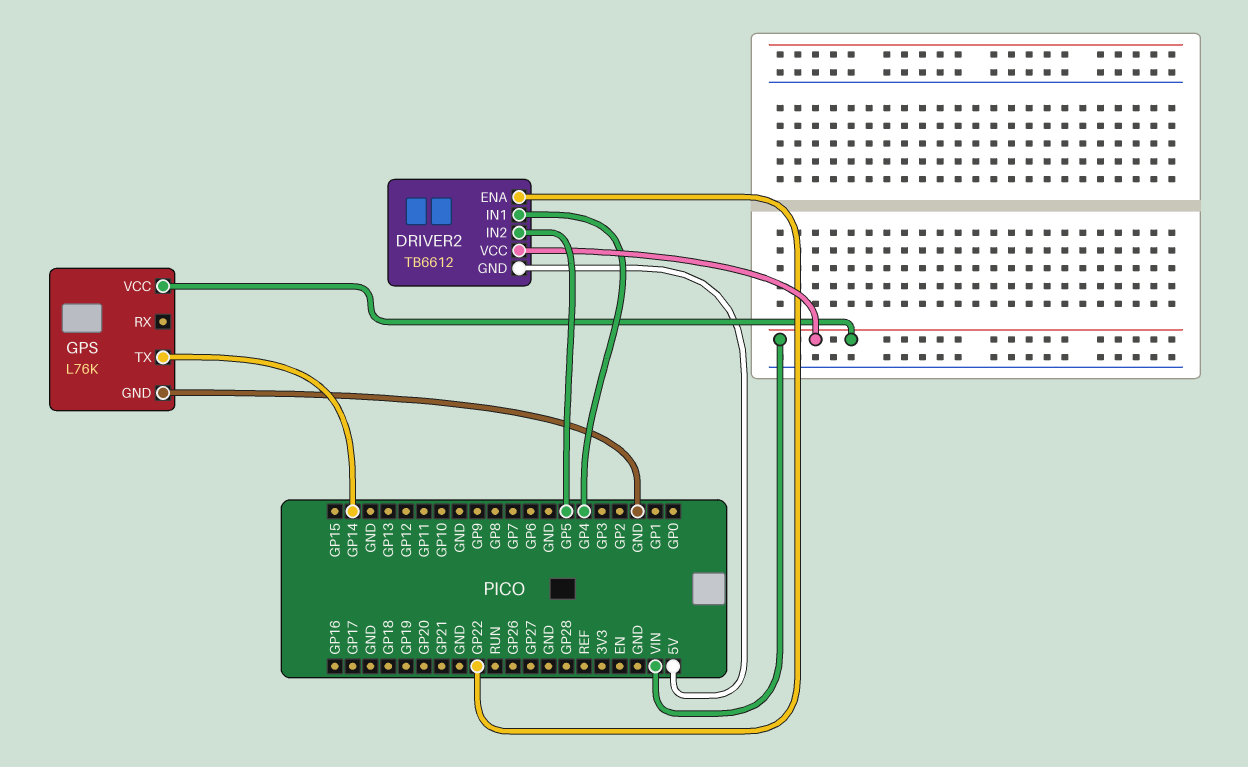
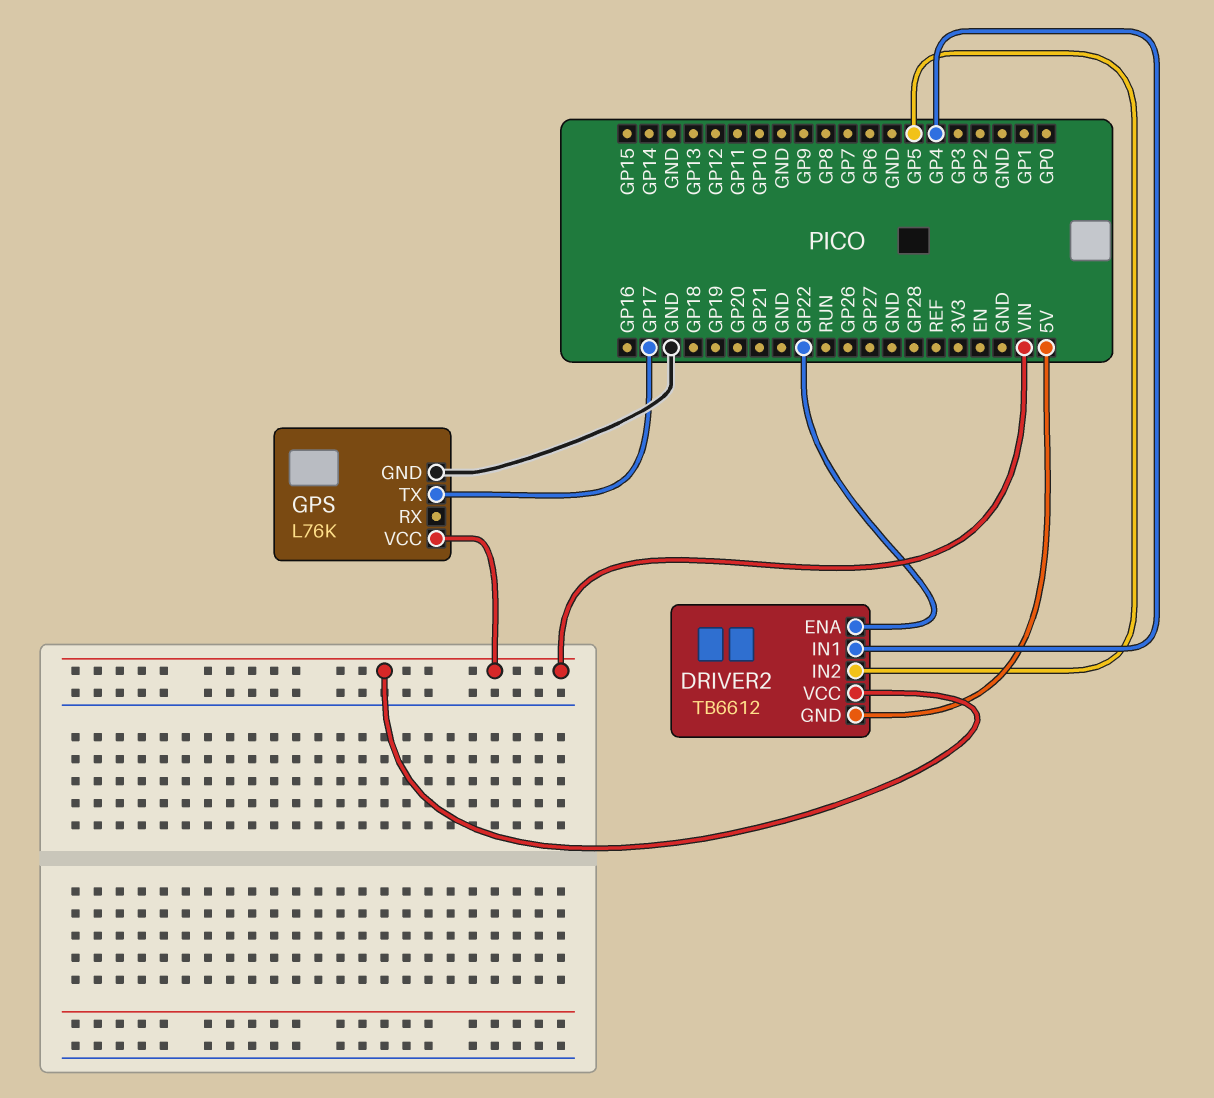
GPS pin TX: GP14 -> GP17

